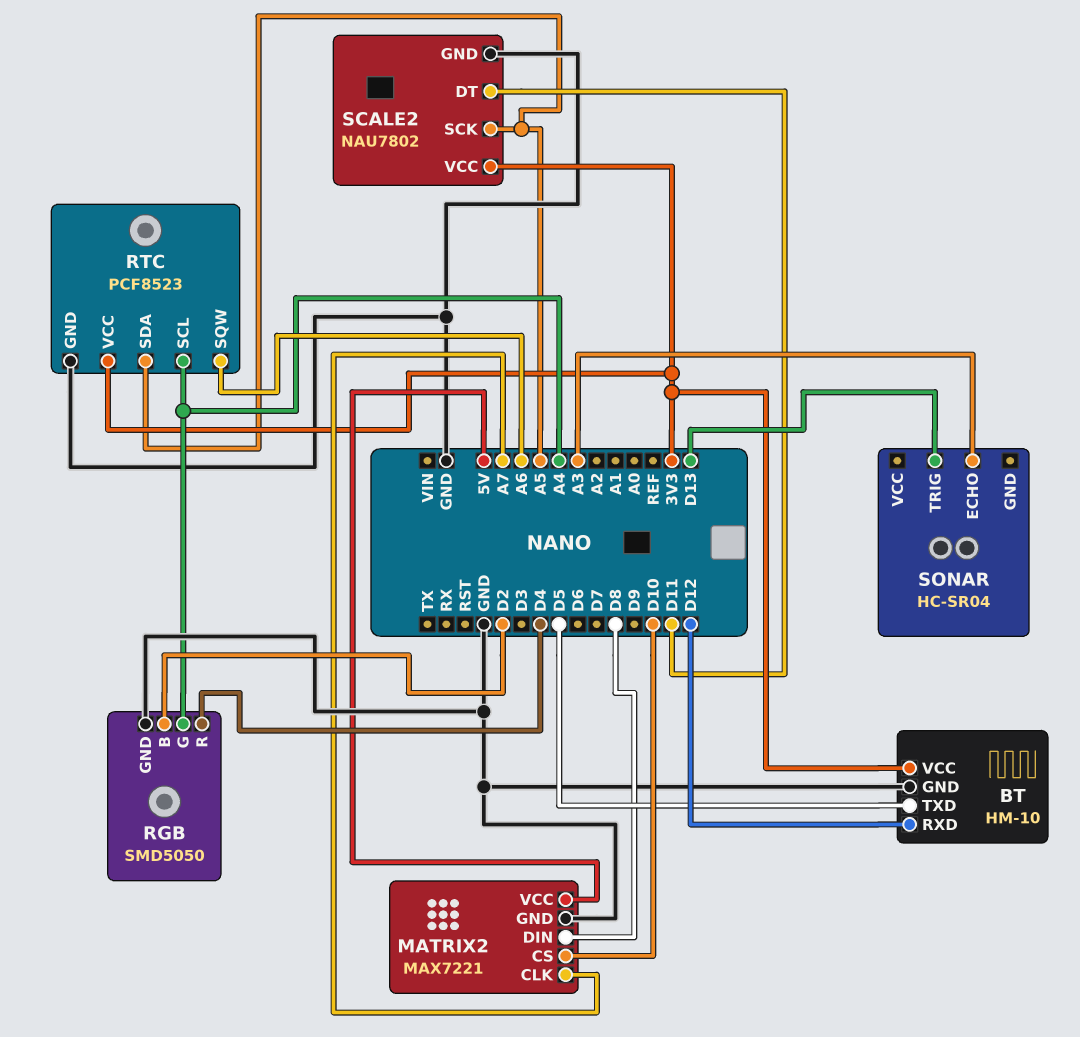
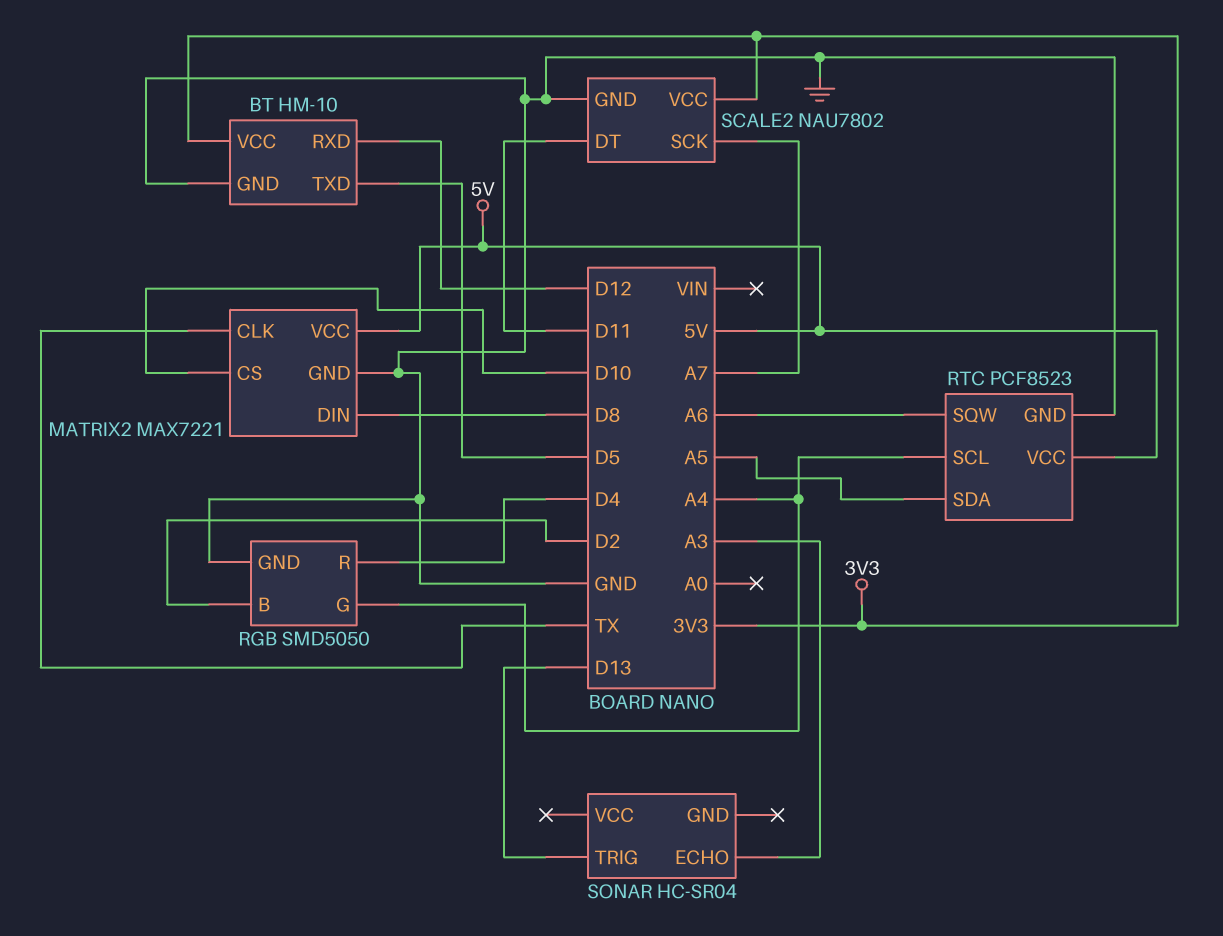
MATRIX2 pin CLK: A7 -> TX
RTC pin VCC: 3V3 -> 5V
SCALE2 pin SCK: A5 -> A7

